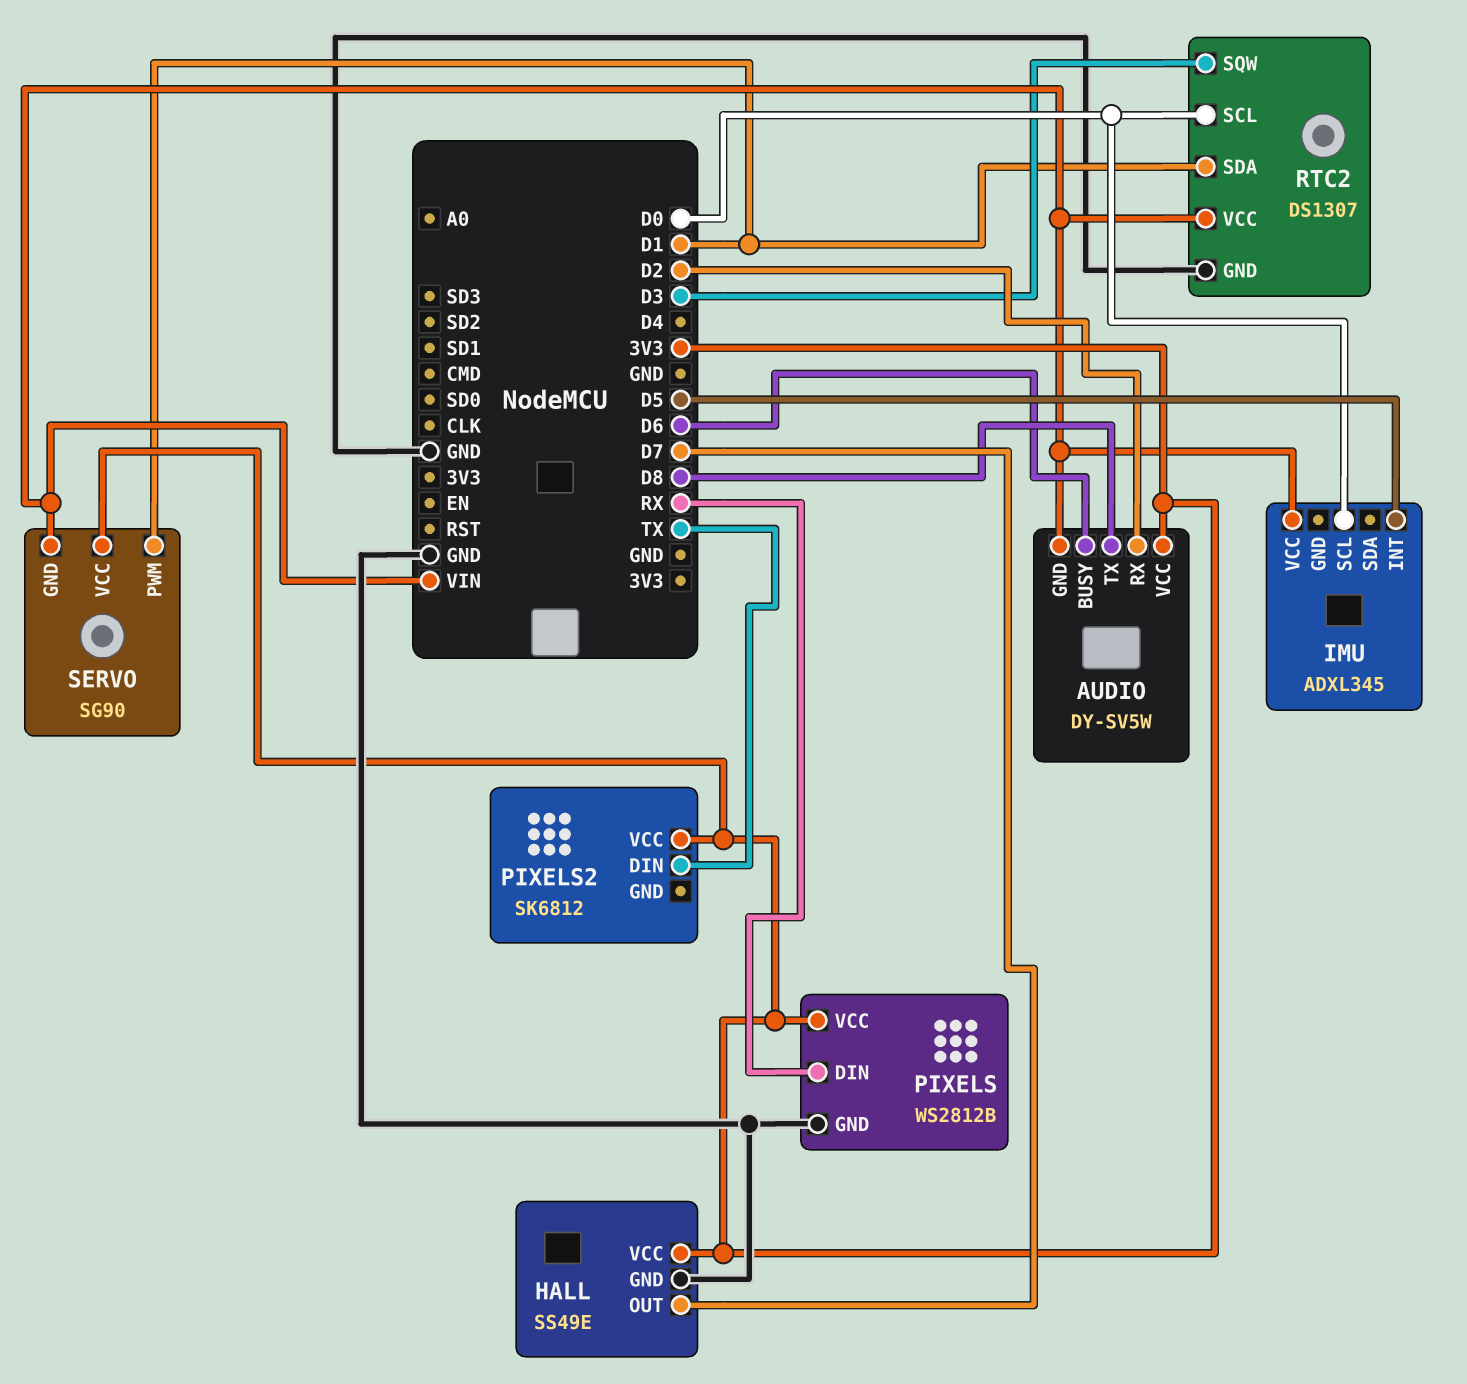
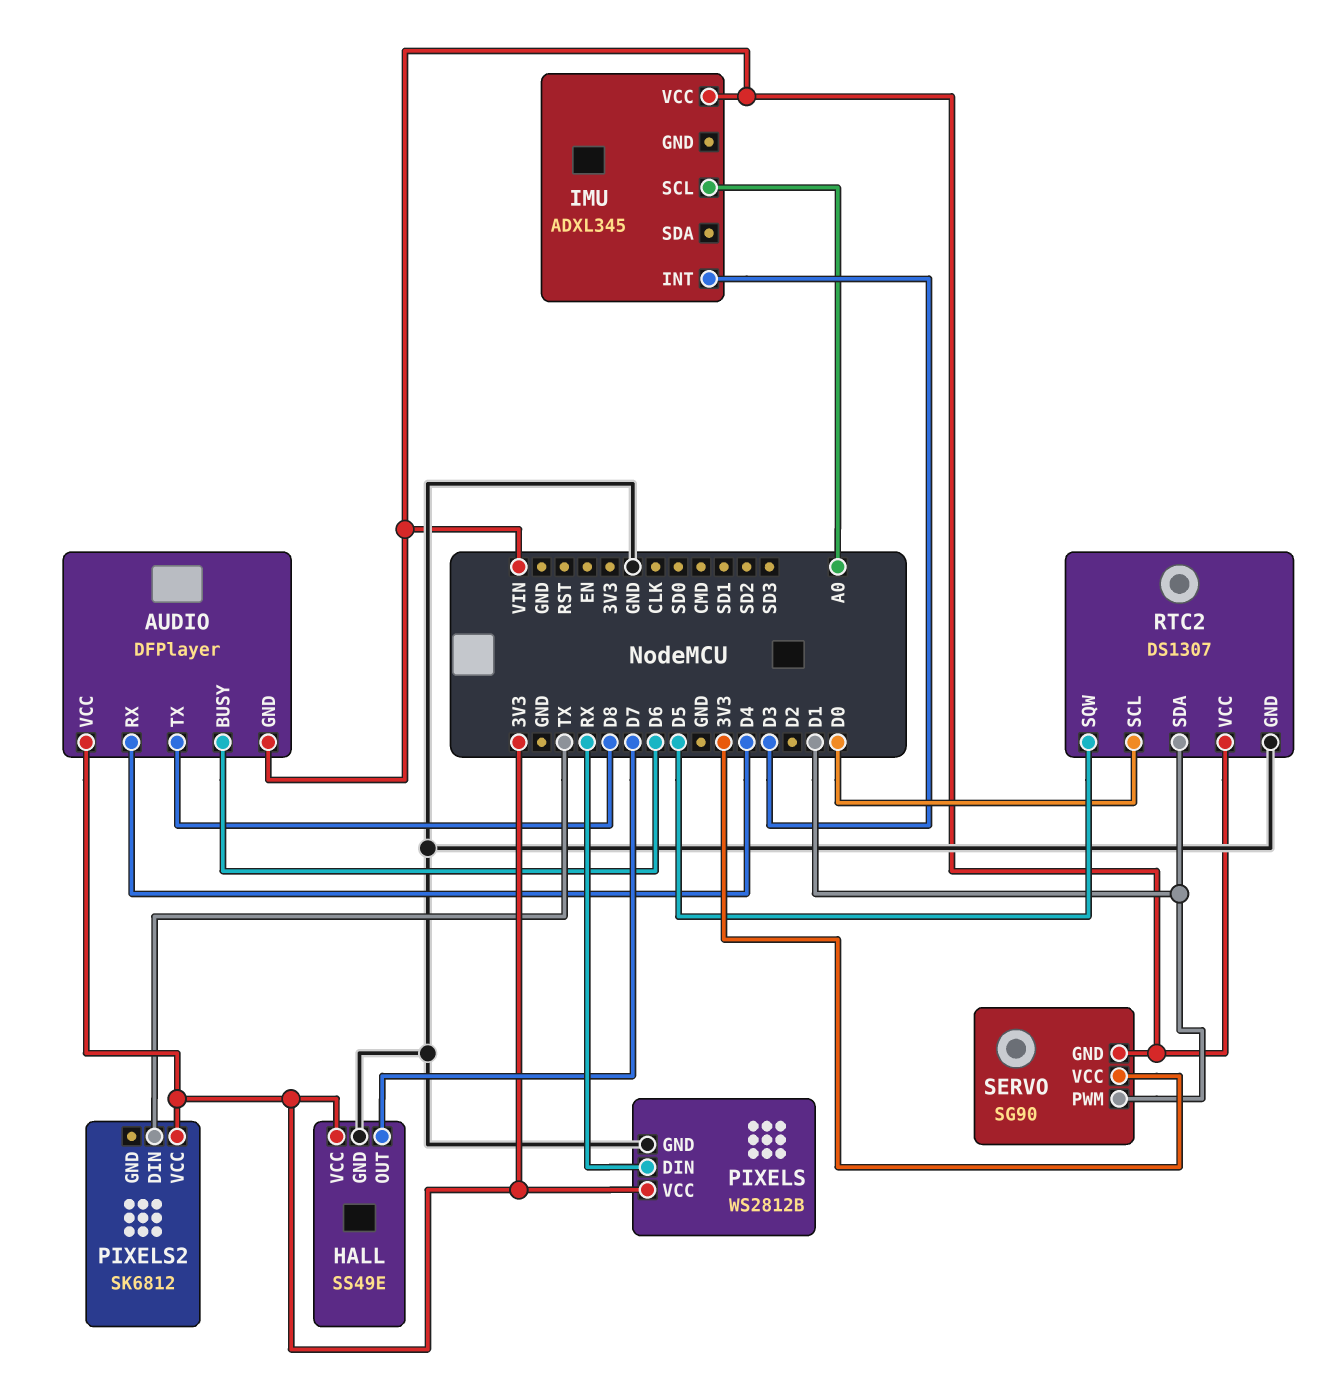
AUDIO: DY-SV5W -> DFPlayer
AUDIO pin RX: D2 -> D4
IMU pin INT: D5 -> D3
IMU pin SCL: D0 -> A0
RTC2 pin SQW: D3 -> D5

